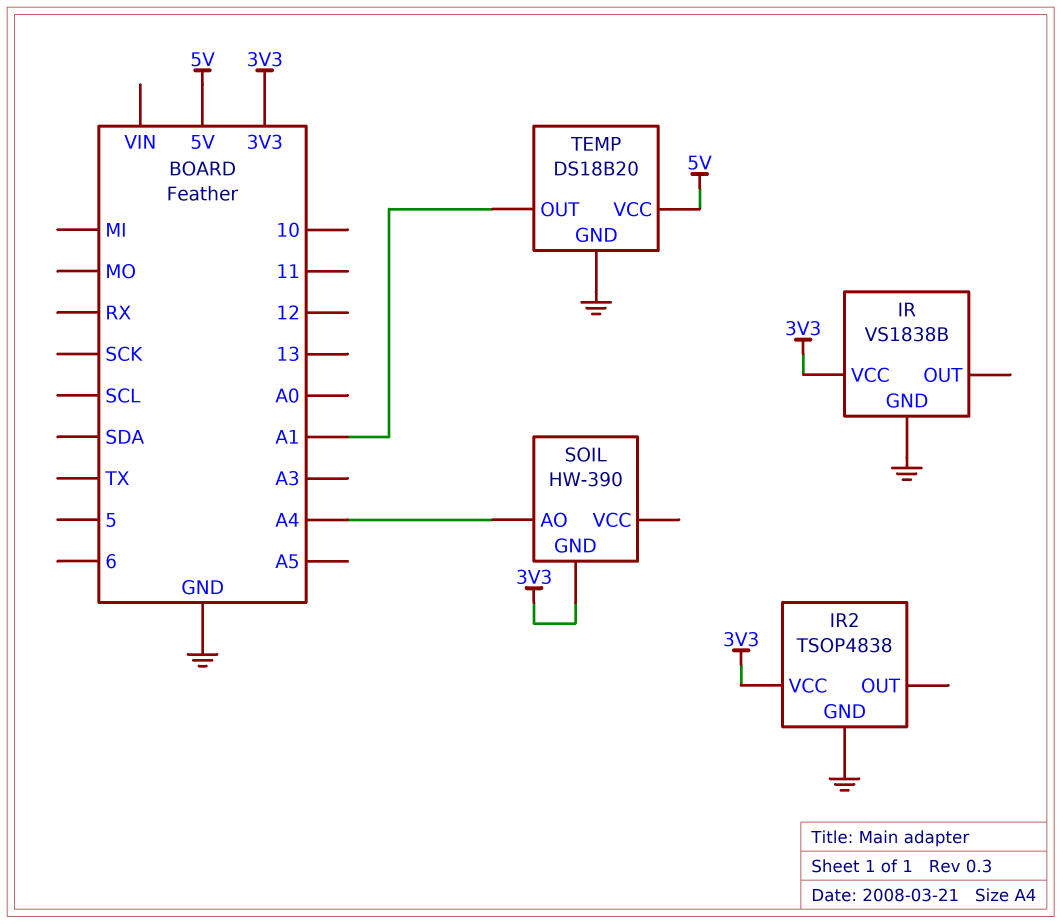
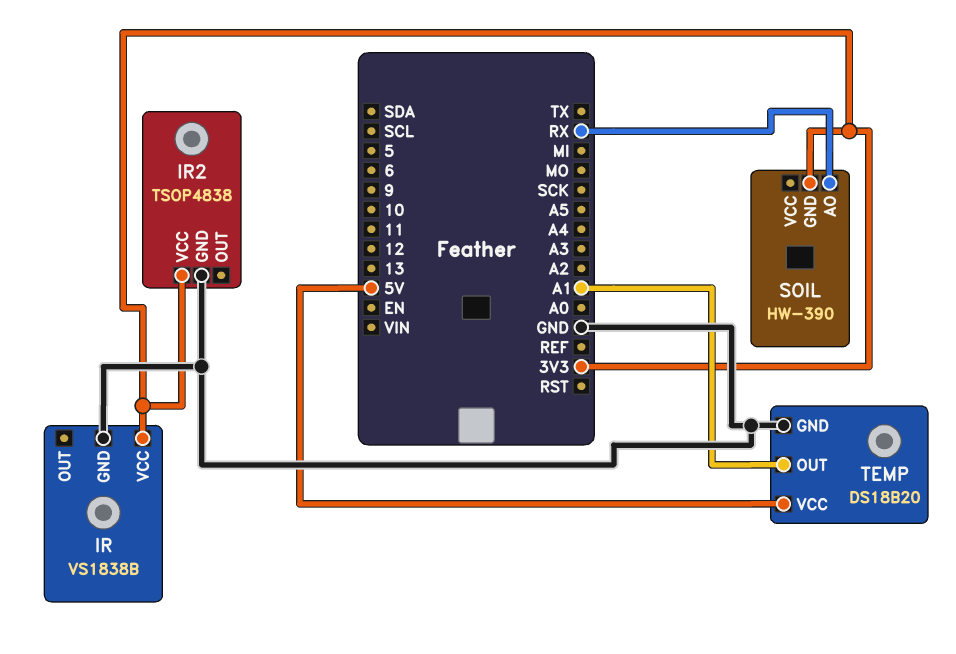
SOIL pin AO: A4 -> RX

